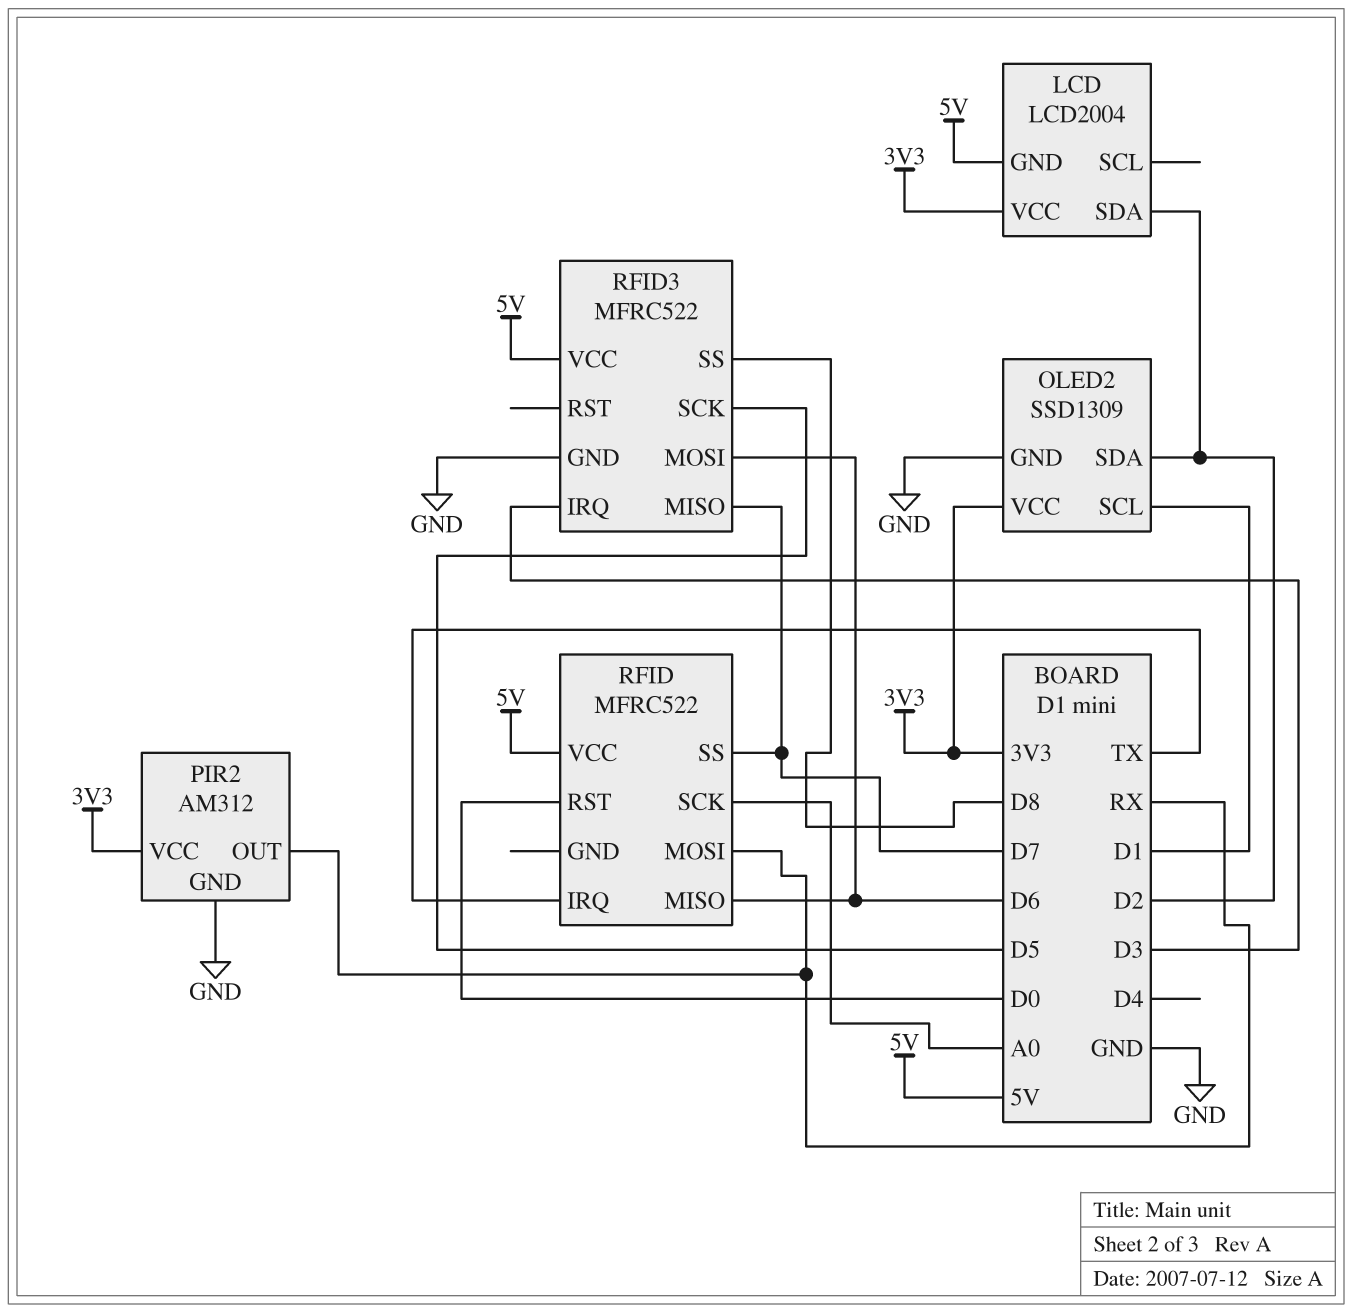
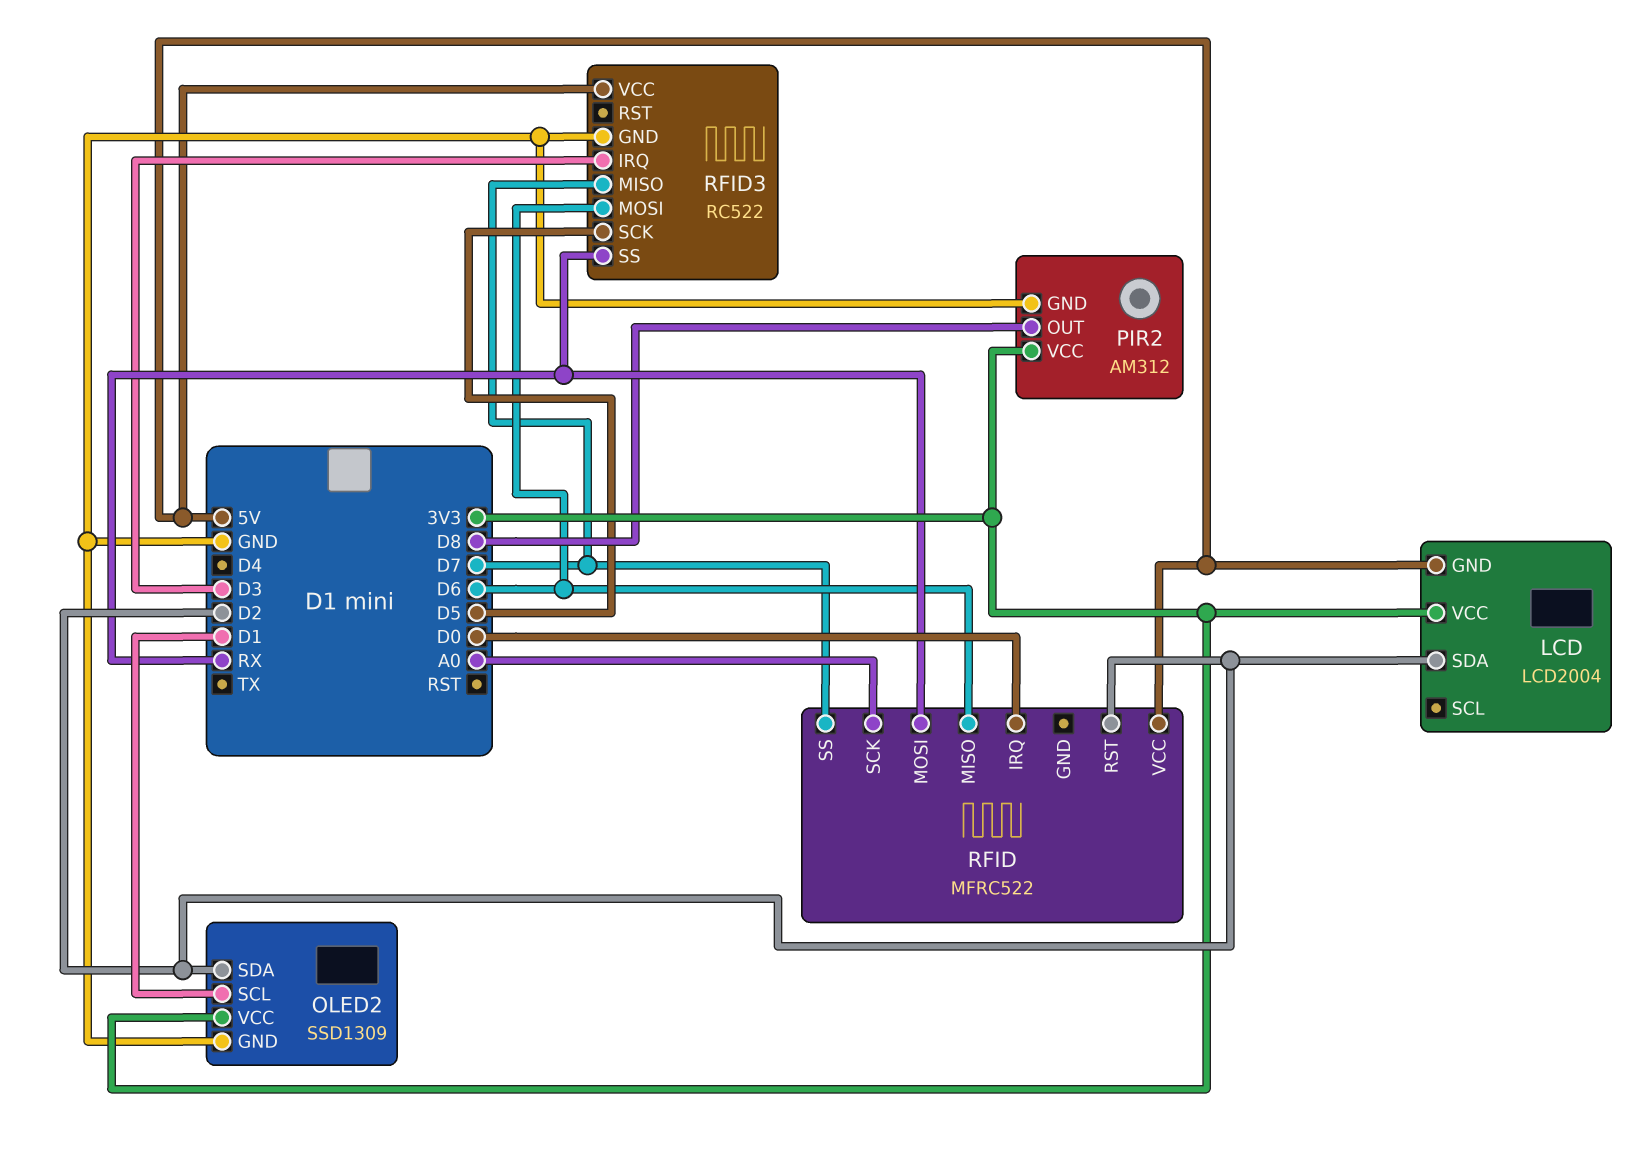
PIR2 pin OUT: RX -> D8
RFID pin IRQ: TX -> D0
RFID pin RST: D0 -> D2
RFID3: MFRC522 -> RC522
RFID3 pin SS: D8 -> RX

